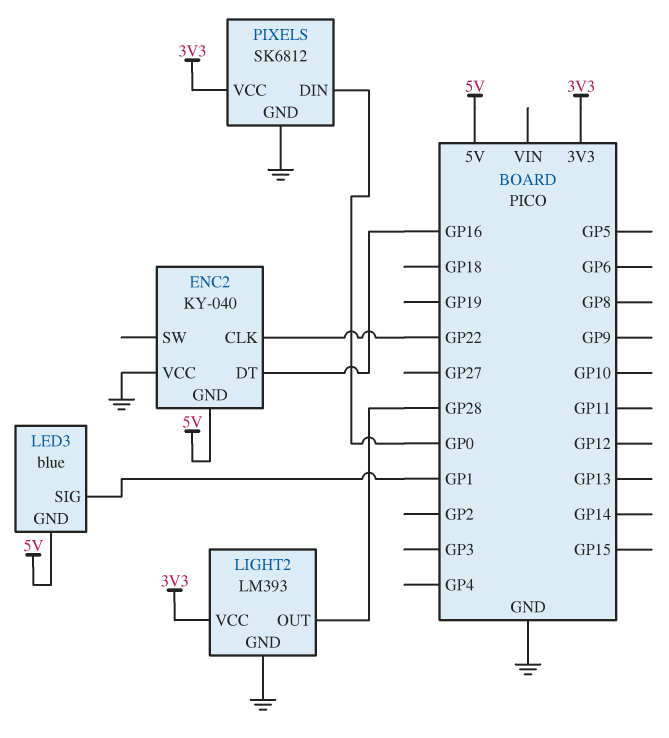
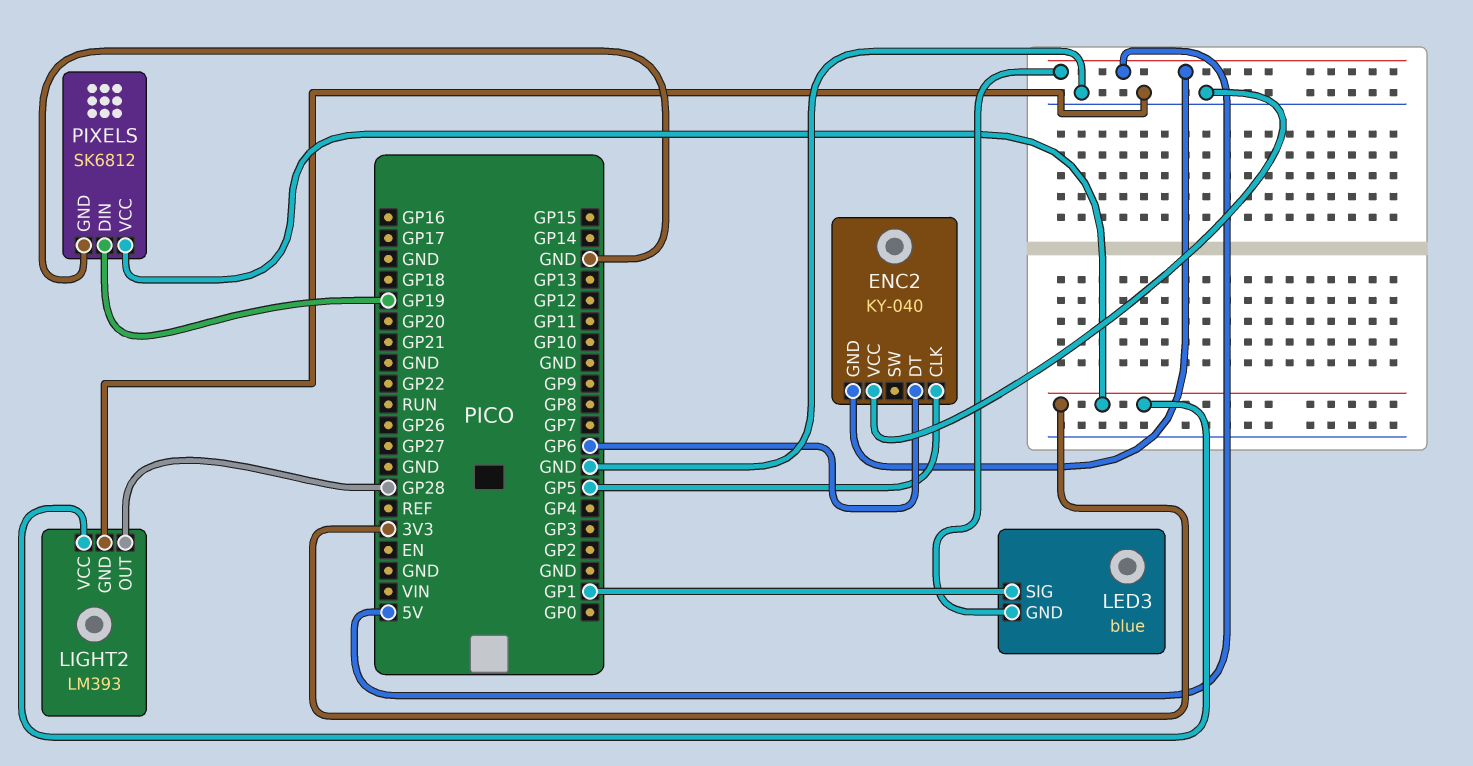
ENC2 pin CLK: GP22 -> GP5
ENC2 pin DT: GP16 -> GP6
PIXELS pin DIN: GP0 -> GP19

